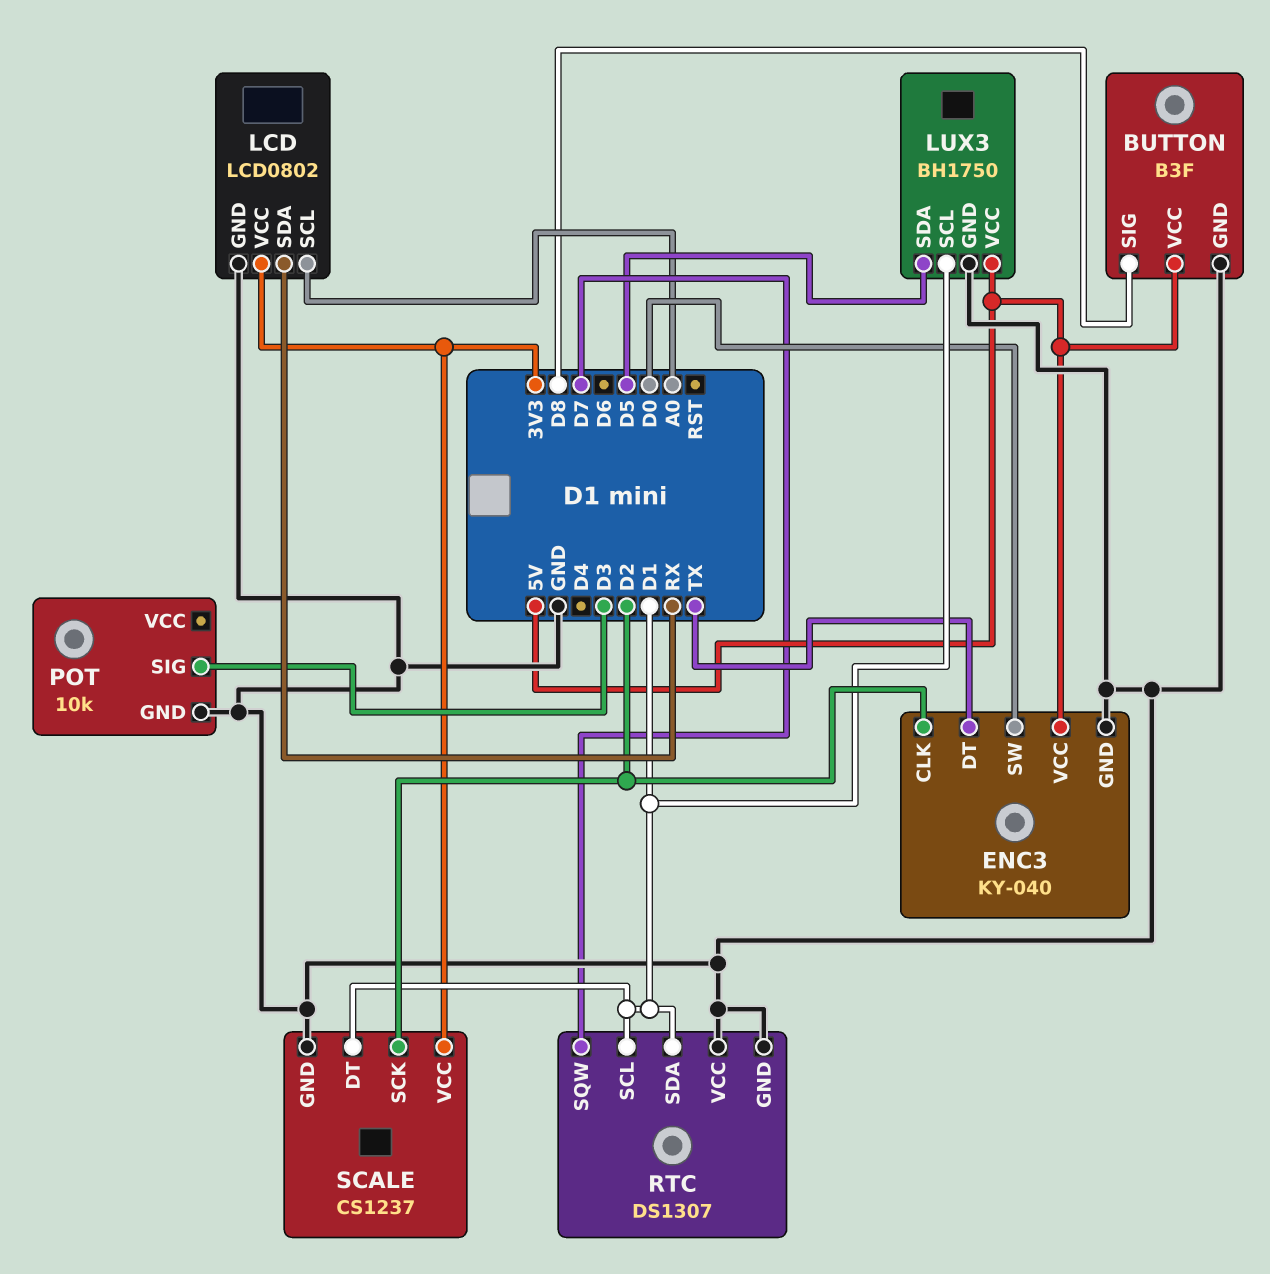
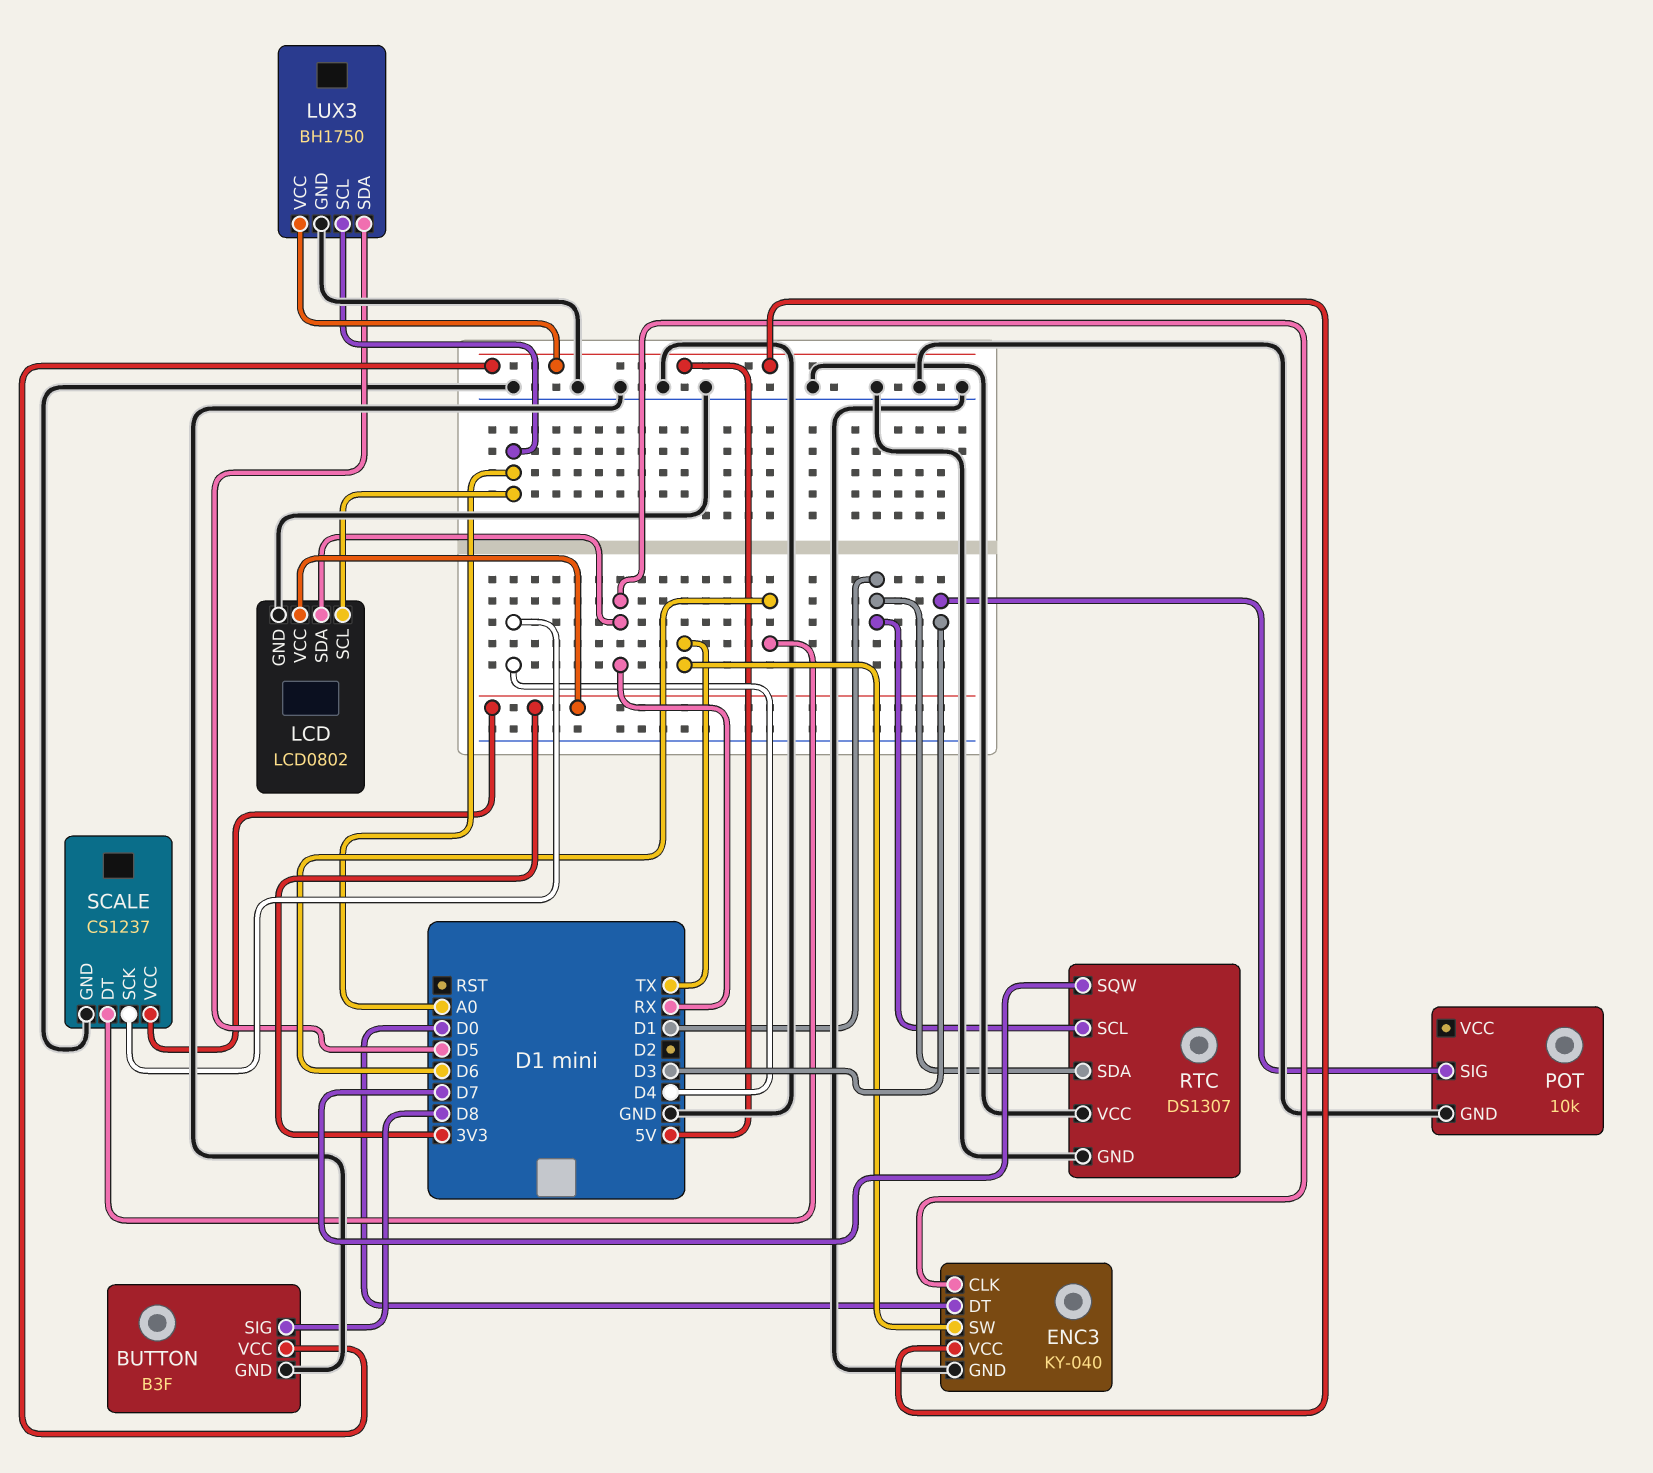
ENC3 pin CLK: D2 -> RX
ENC3 pin DT: TX -> D0
ENC3 pin SW: D0 -> TX
LUX3 pin SCL: D1 -> A0
SCALE pin DT: D1 -> D6
SCALE pin SCK: D2 -> D4

